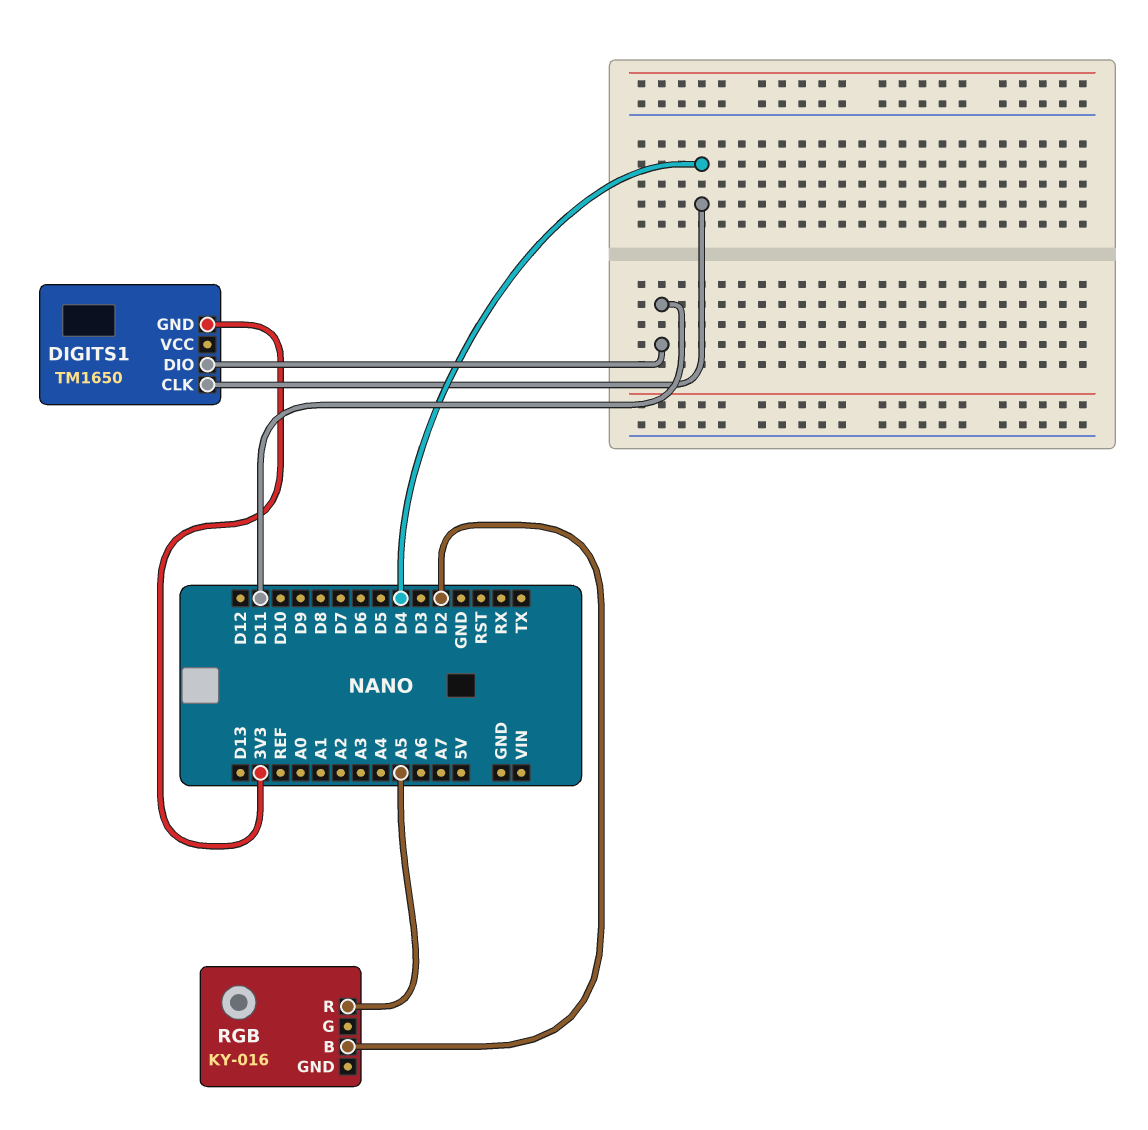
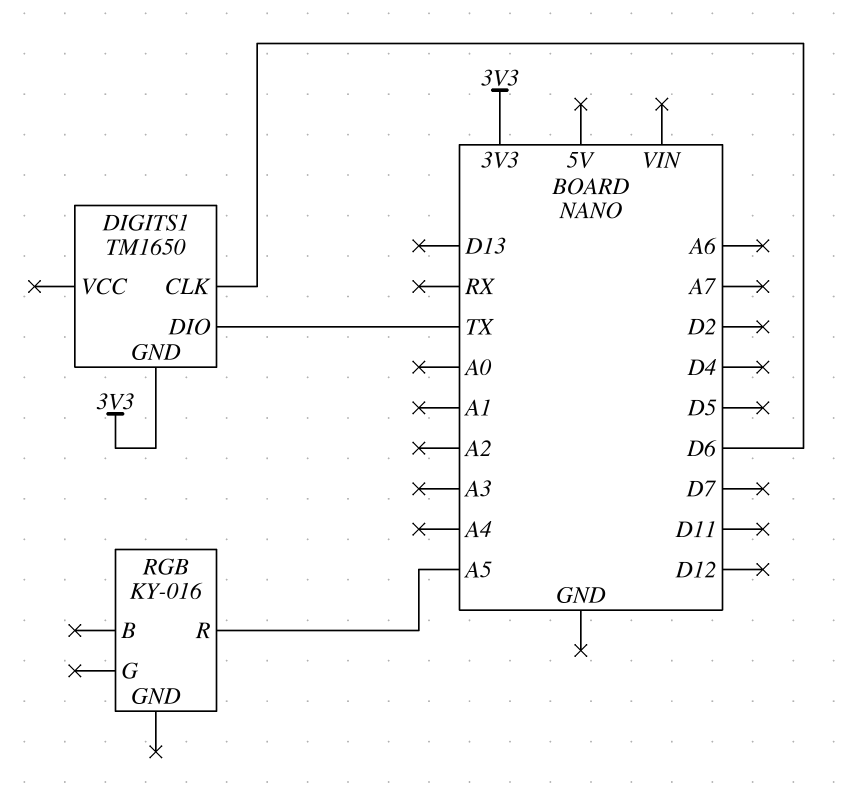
DIGITS1 pin CLK: D4 -> D6
DIGITS1 pin DIO: D11 -> TX
RGB pin B: D2 -> none

